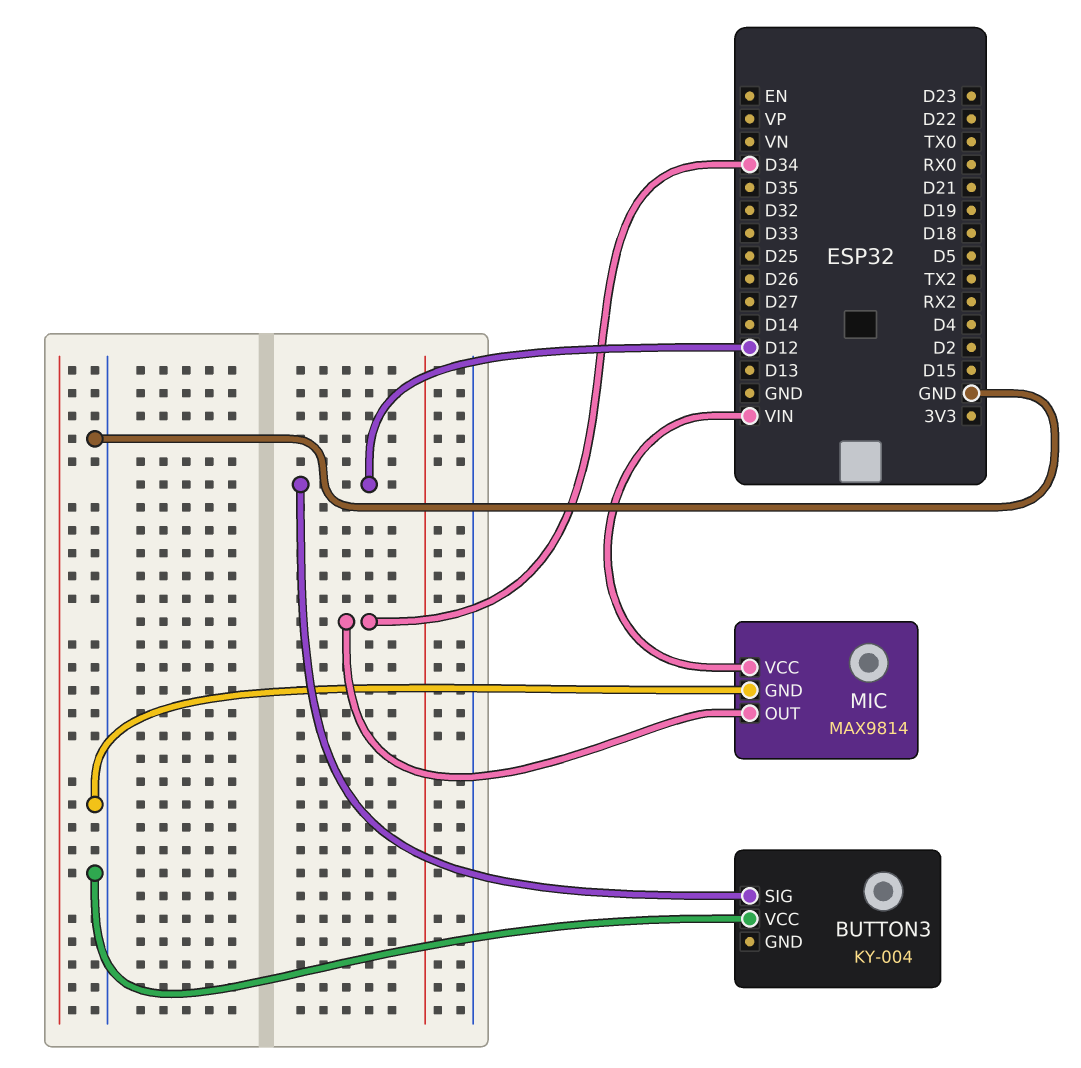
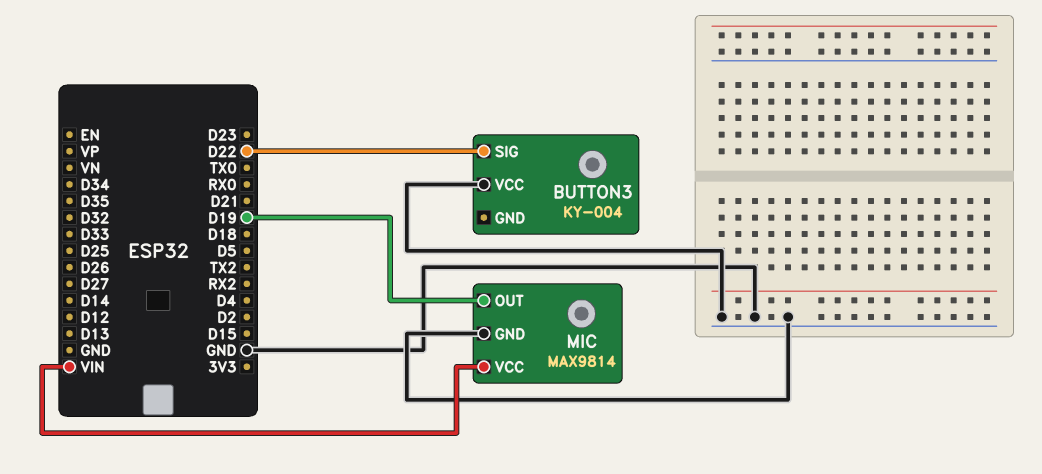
BUTTON3 pin SIG: D12 -> D22
MIC pin OUT: D34 -> D19

